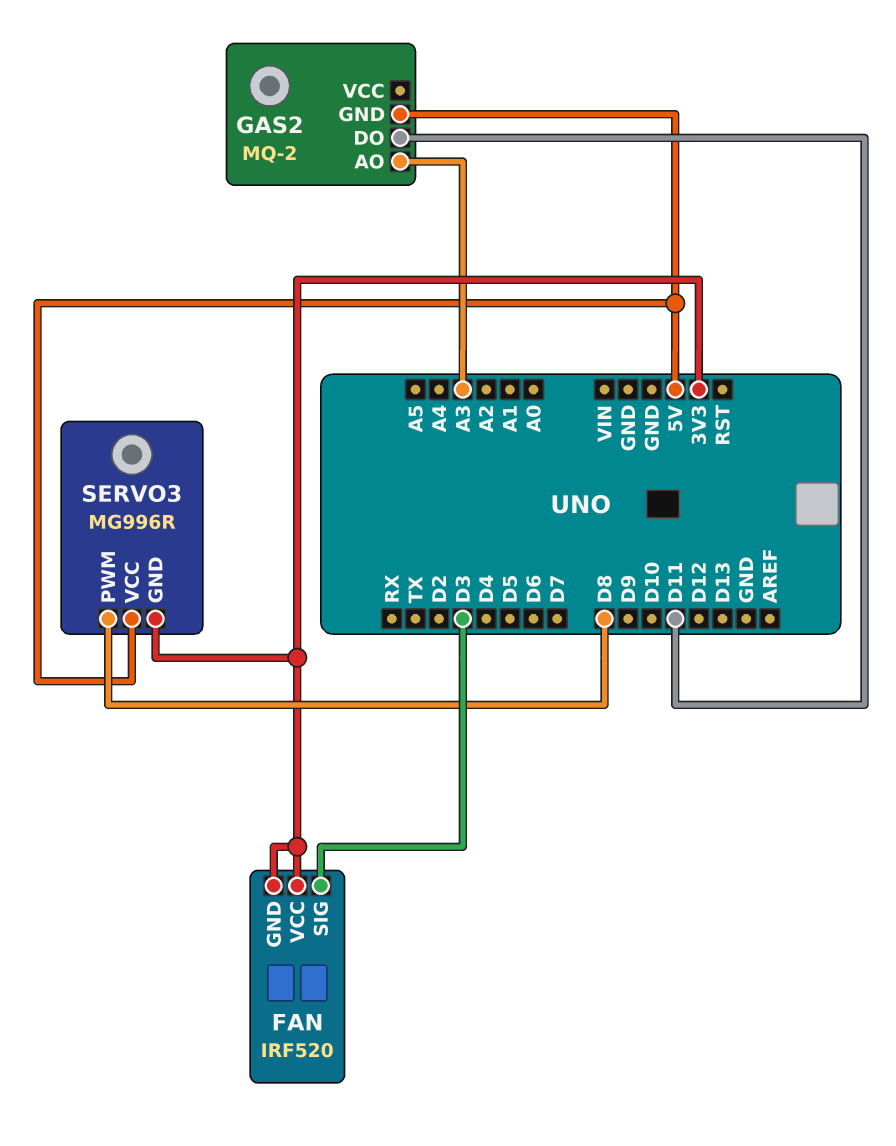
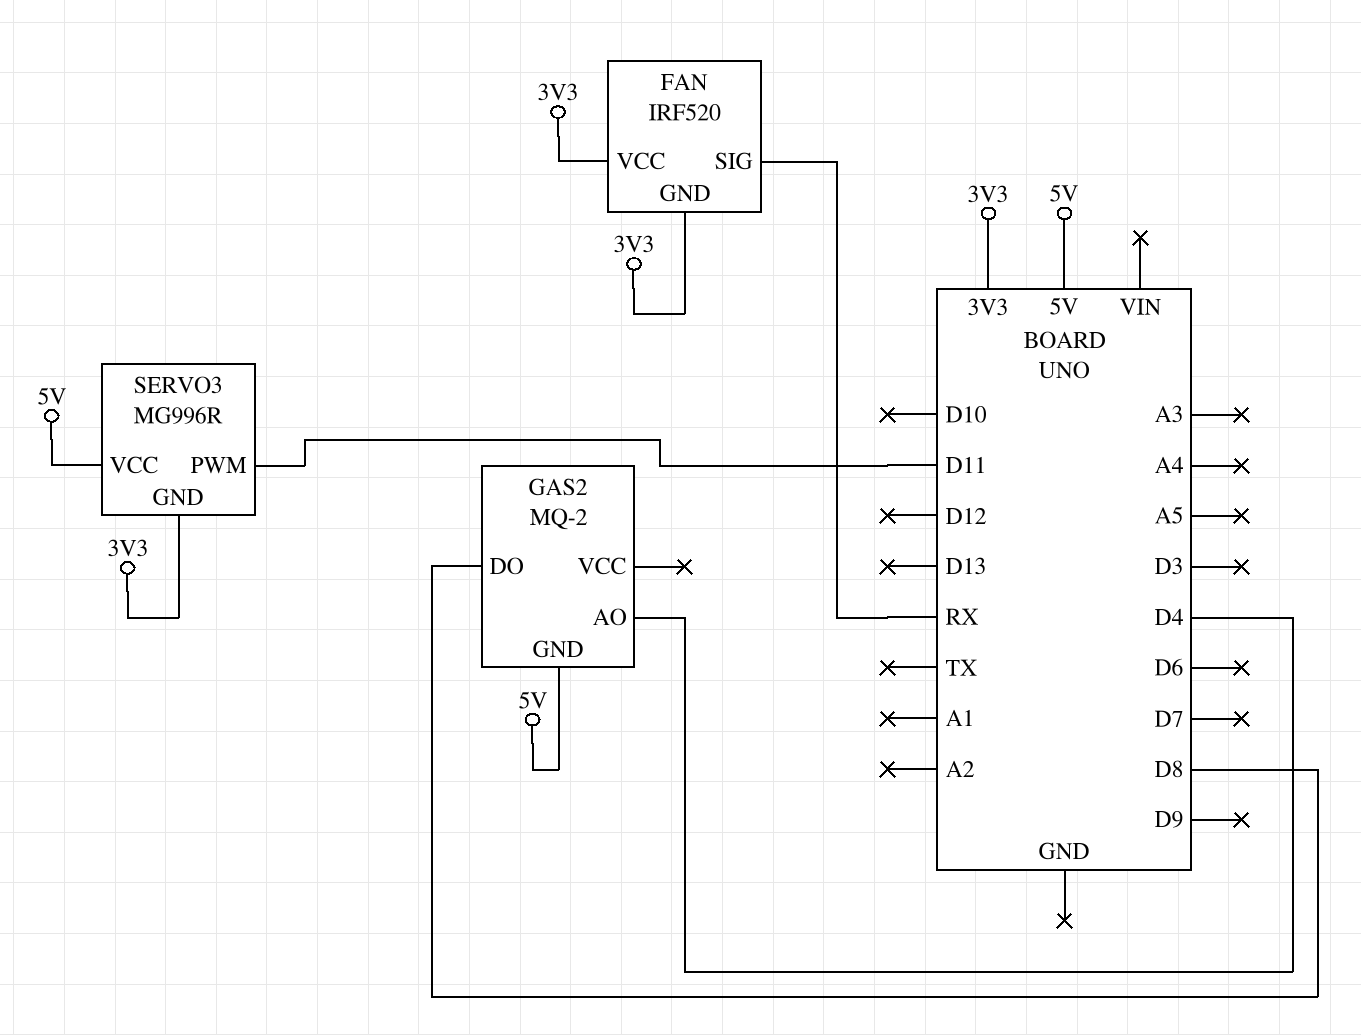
FAN pin SIG: D3 -> RX
GAS2 pin AO: A3 -> D4
GAS2 pin DO: D11 -> D8
SERVO3 pin PWM: D8 -> D11

